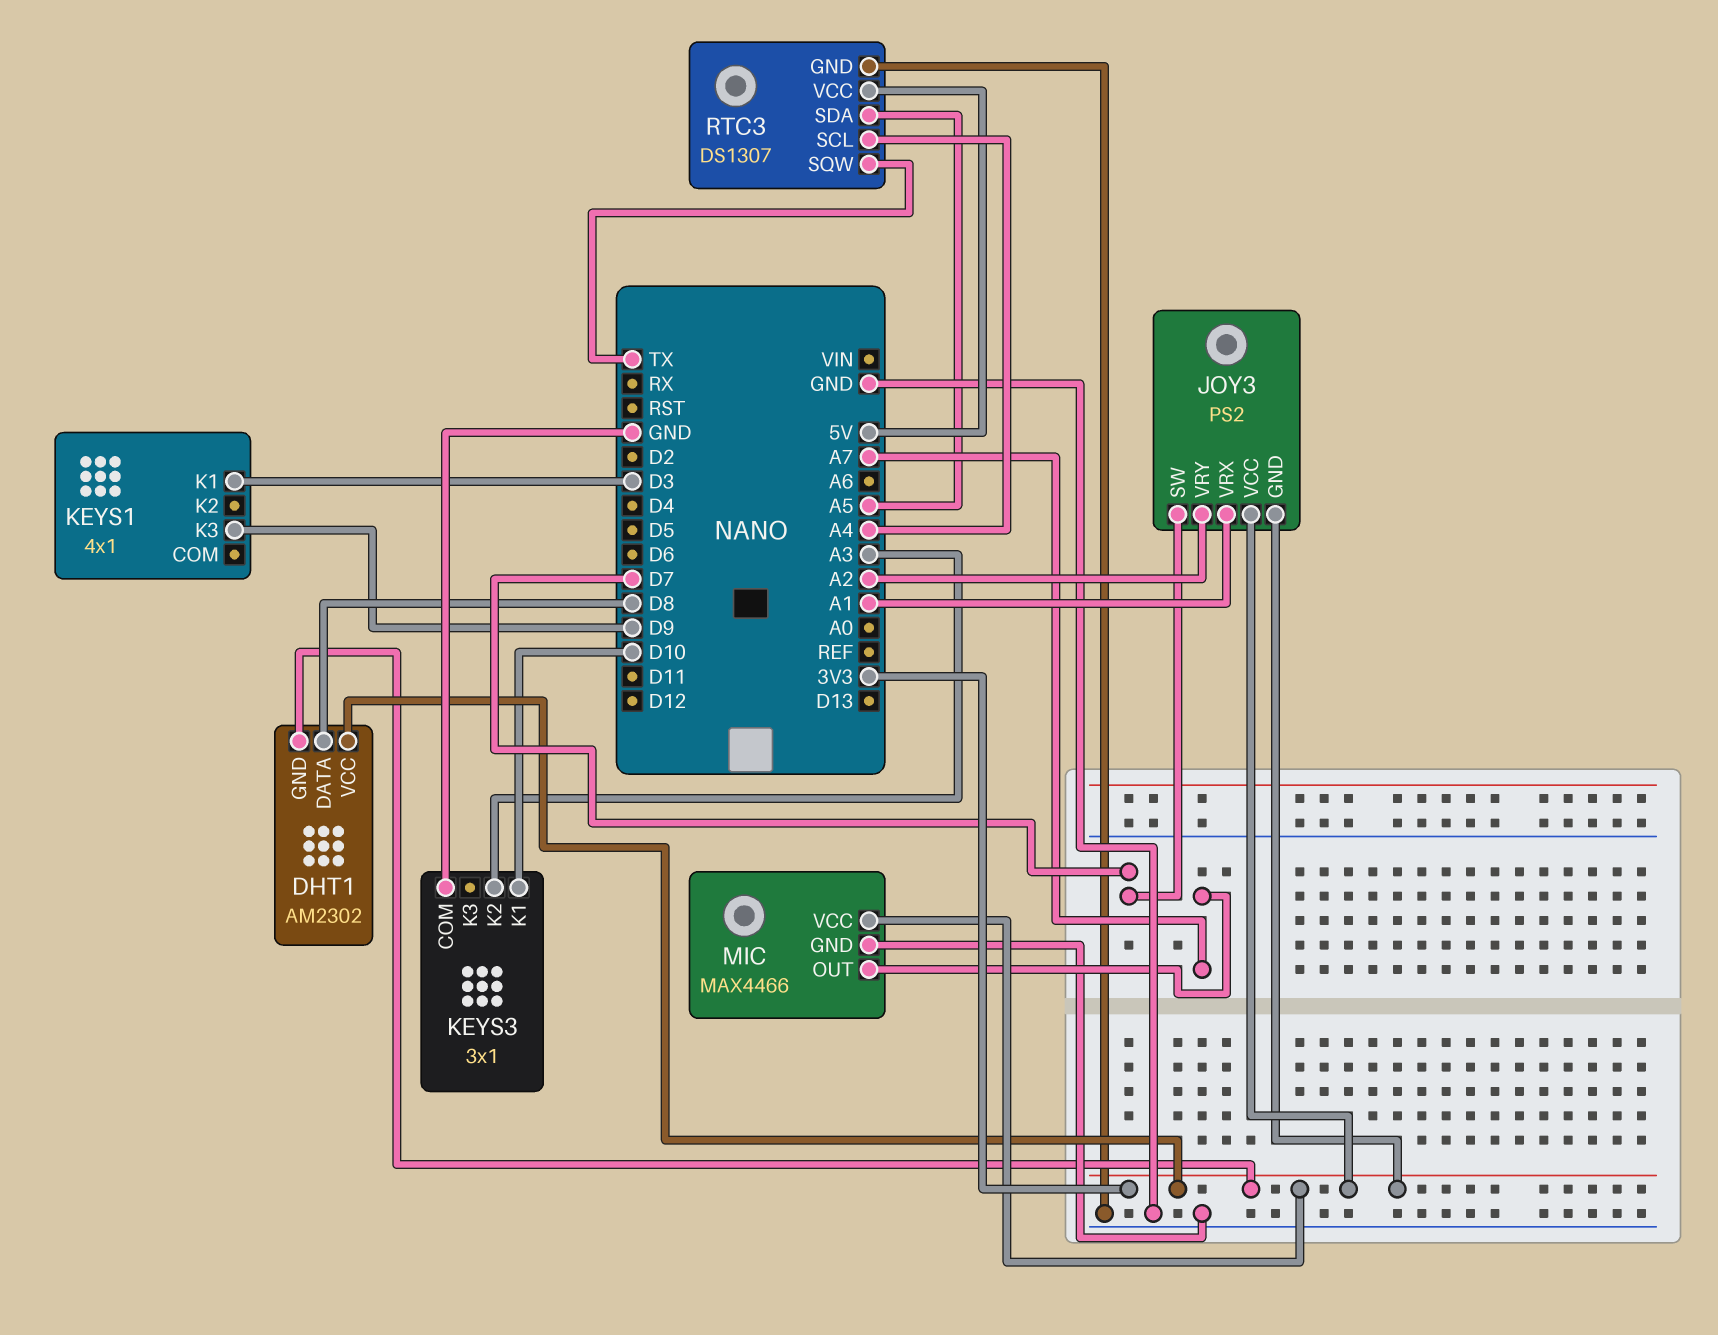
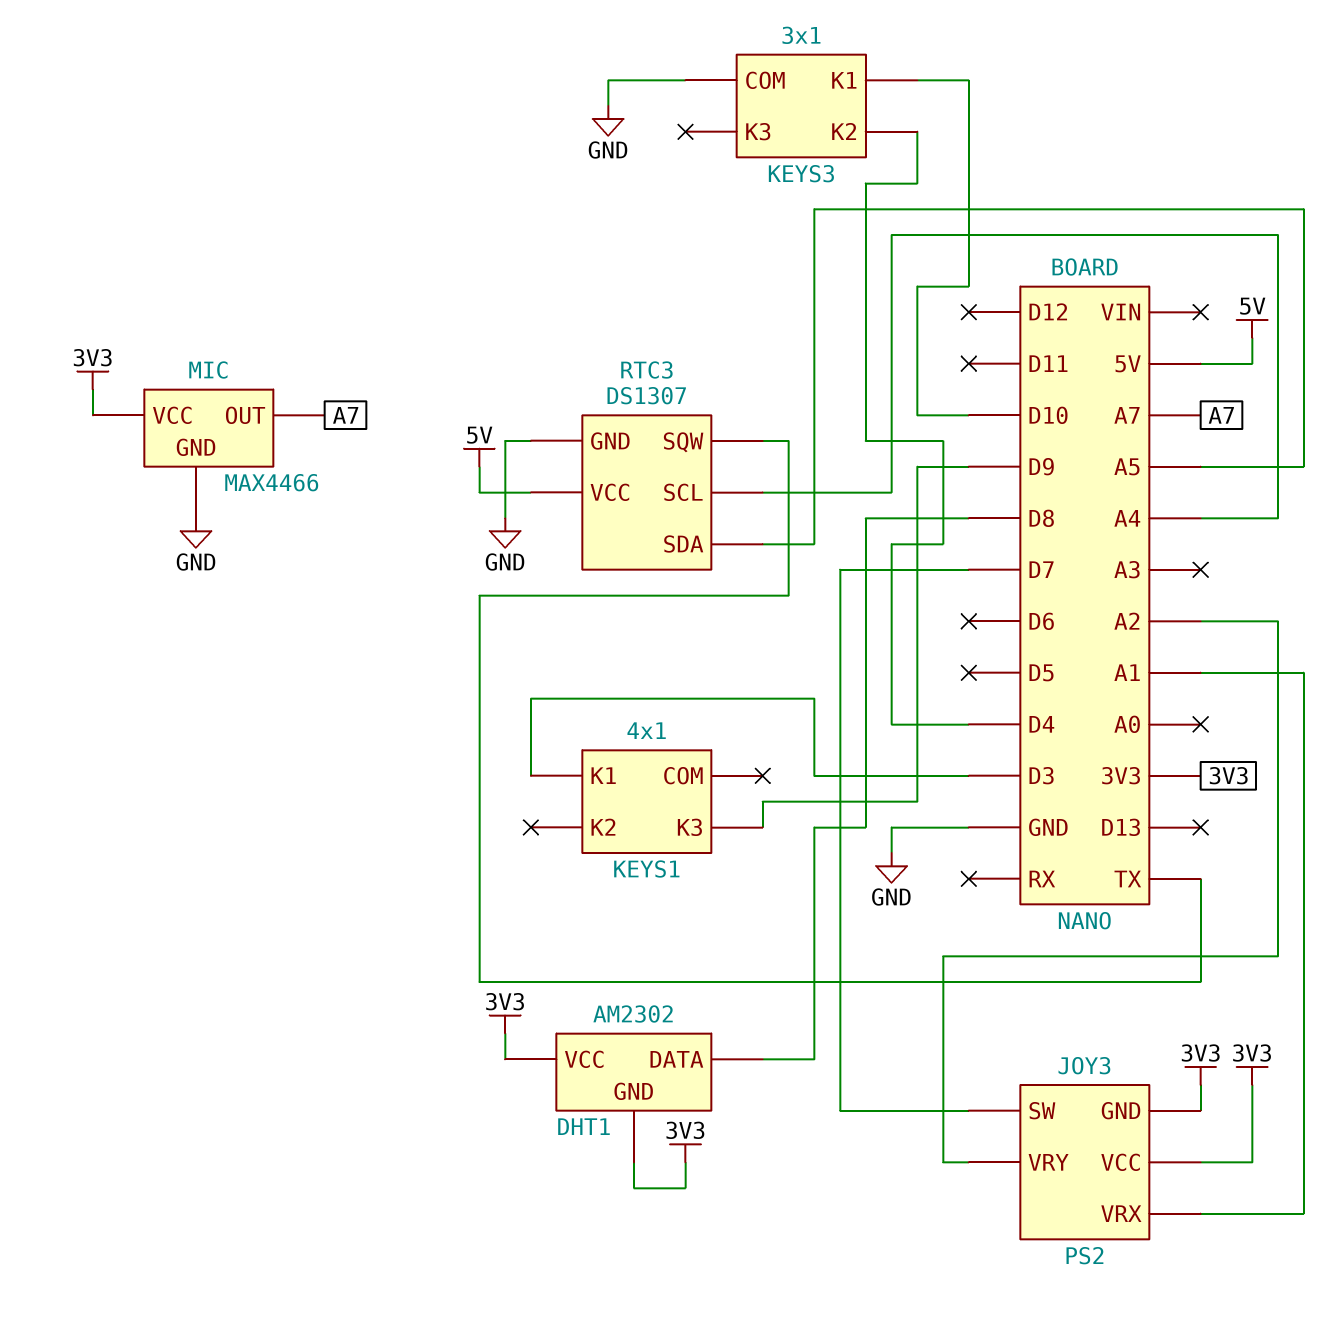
KEYS3 pin K2: A3 -> D4

